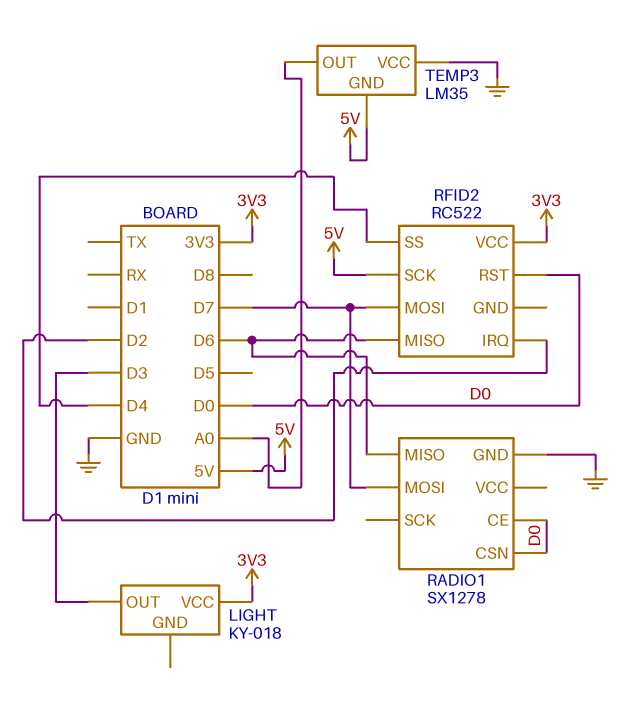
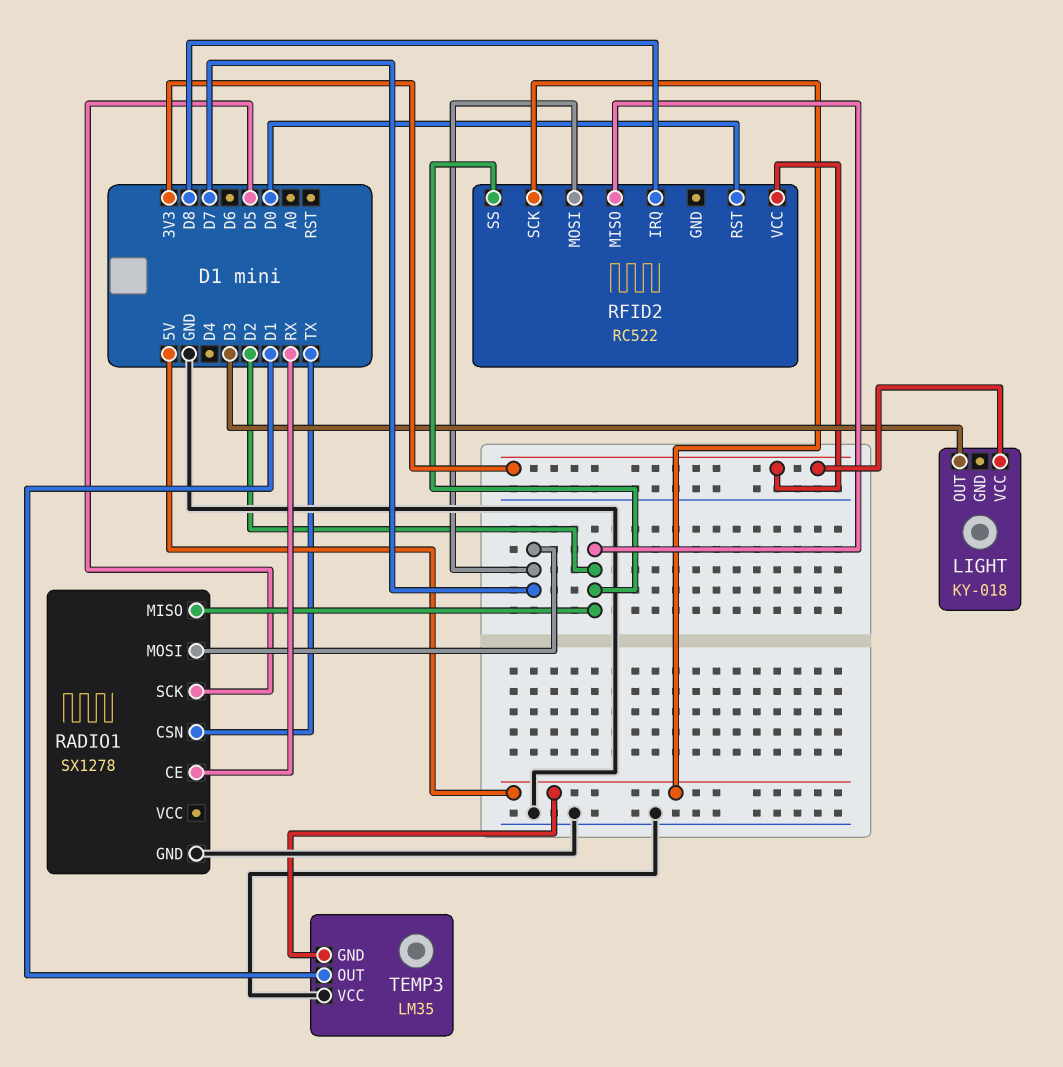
RADIO1 pin CE: D0 -> RX
RADIO1 pin CSN: D0 -> TX
RADIO1 pin MISO: D6 -> D2
RADIO1 pin SCK: none -> D5
RFID2 pin IRQ: D2 -> D8
RFID2 pin MISO: D6 -> D2
RFID2 pin SS: D4 -> D2
TEMP3 pin OUT: A0 -> D1

